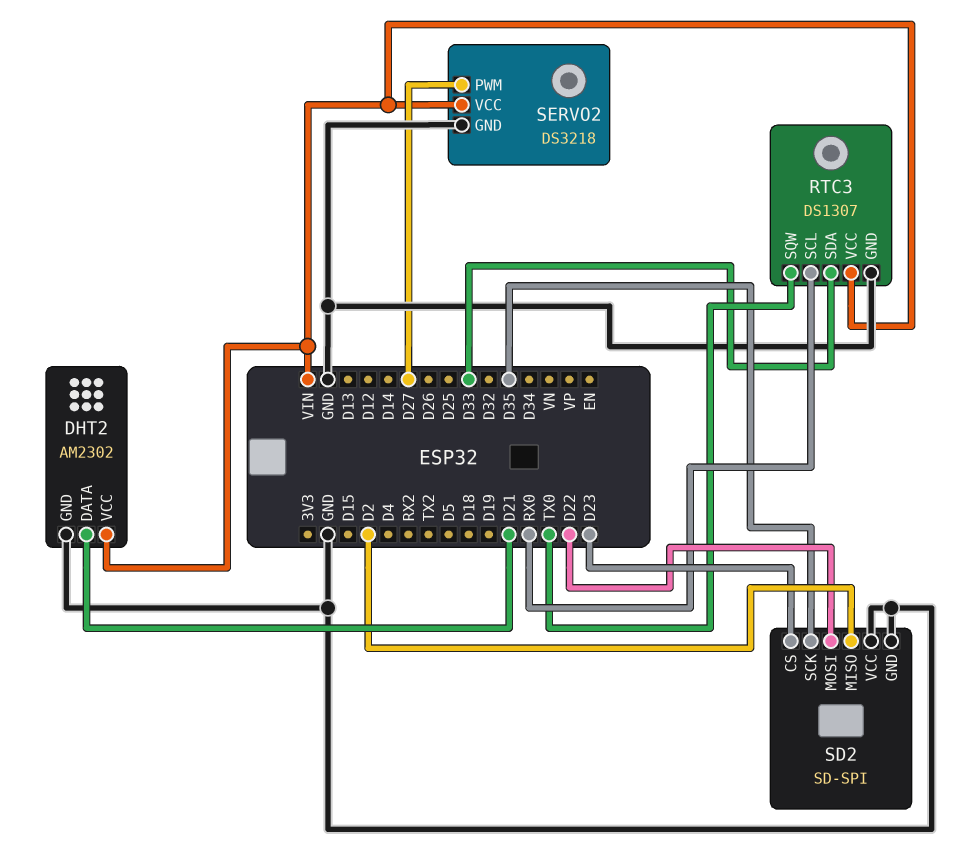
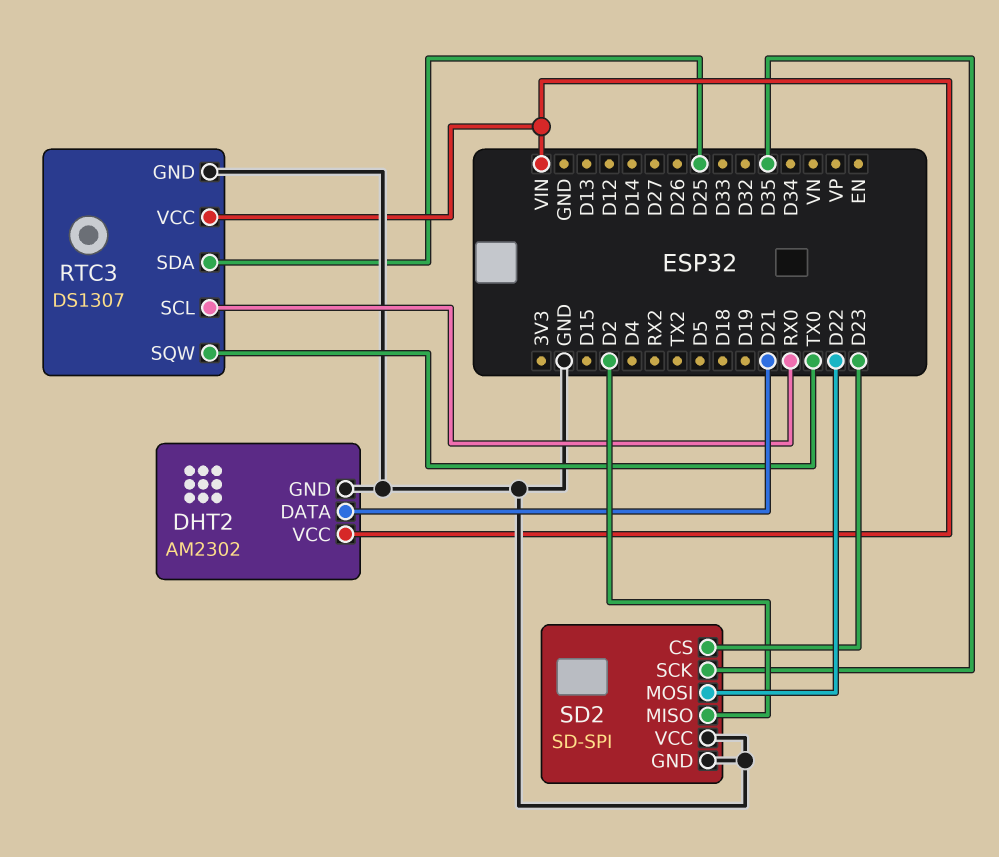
RTC3 pin SDA: D33 -> D25
SERVO2: DS3218 -> none
SERVO2 pin GND: GND -> none
SERVO2 pin PWM: D27 -> none
SERVO2 pin VCC: VIN -> none

